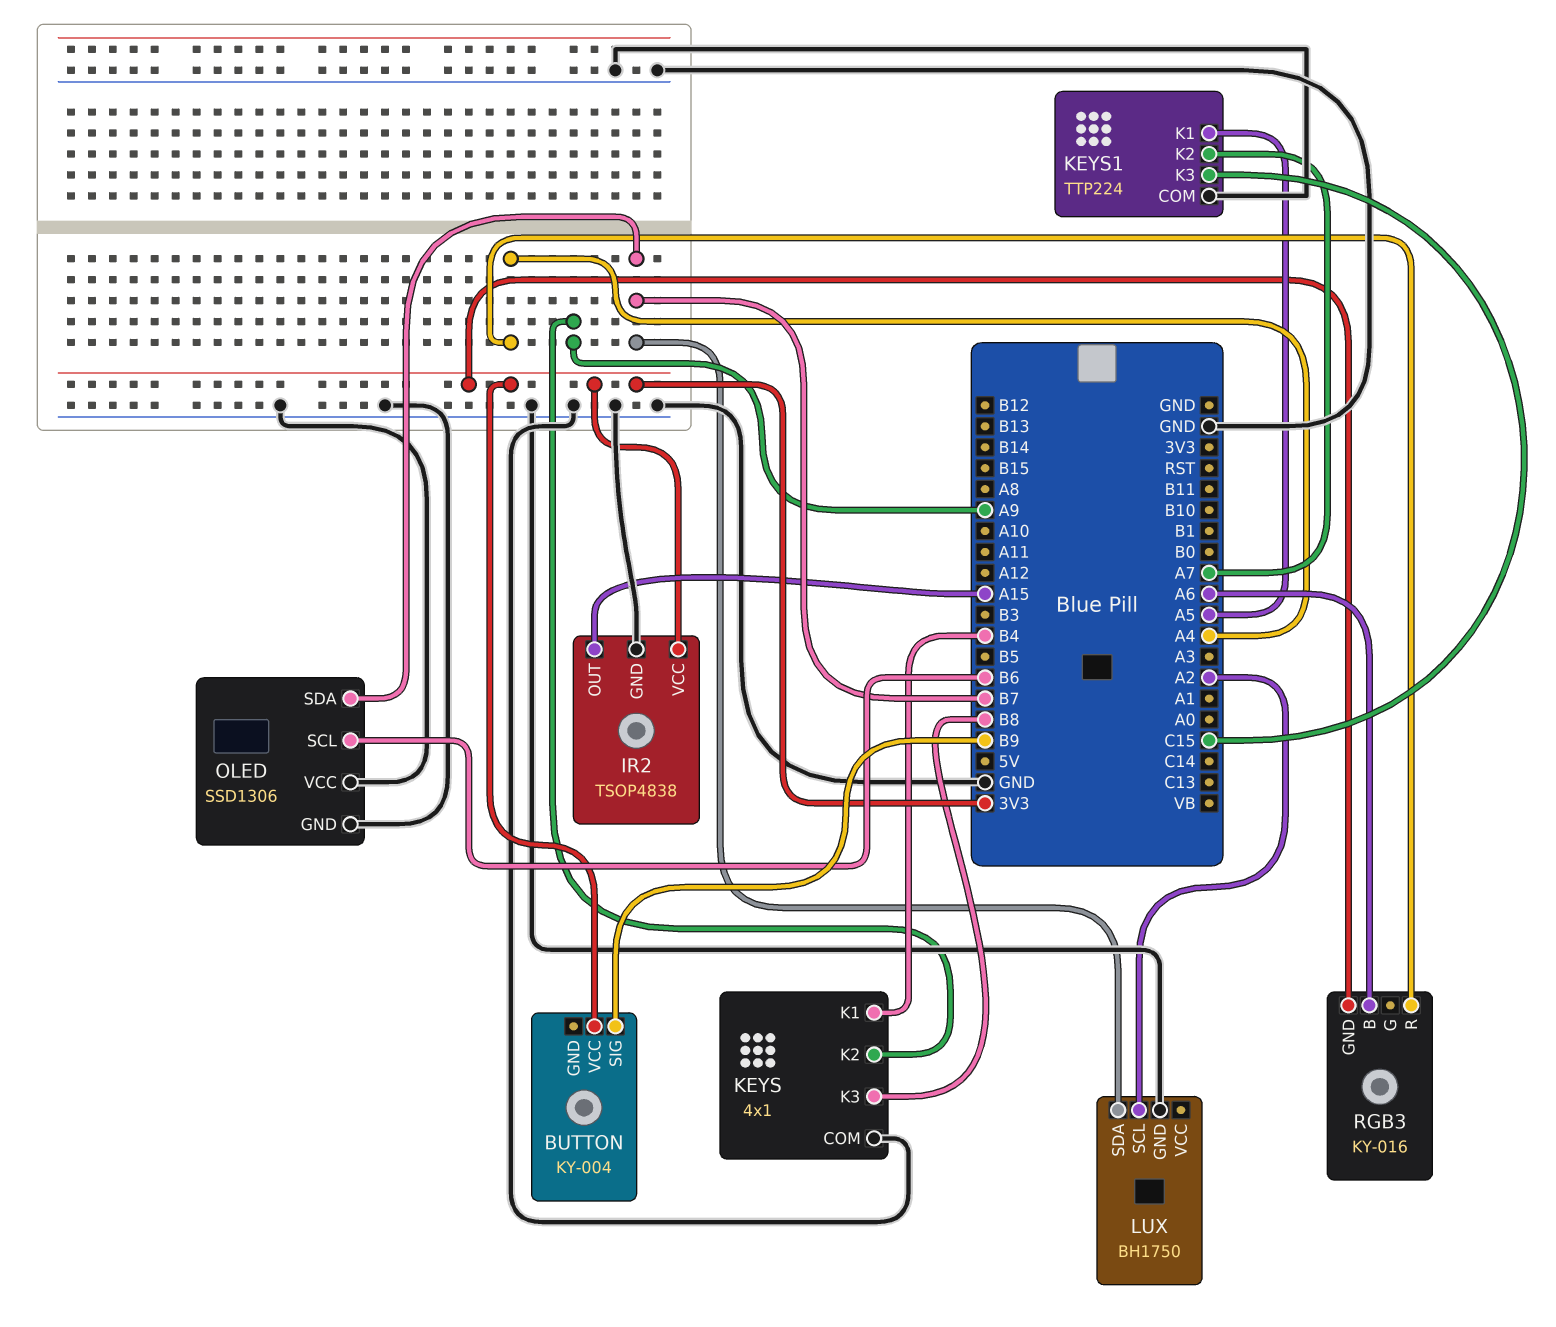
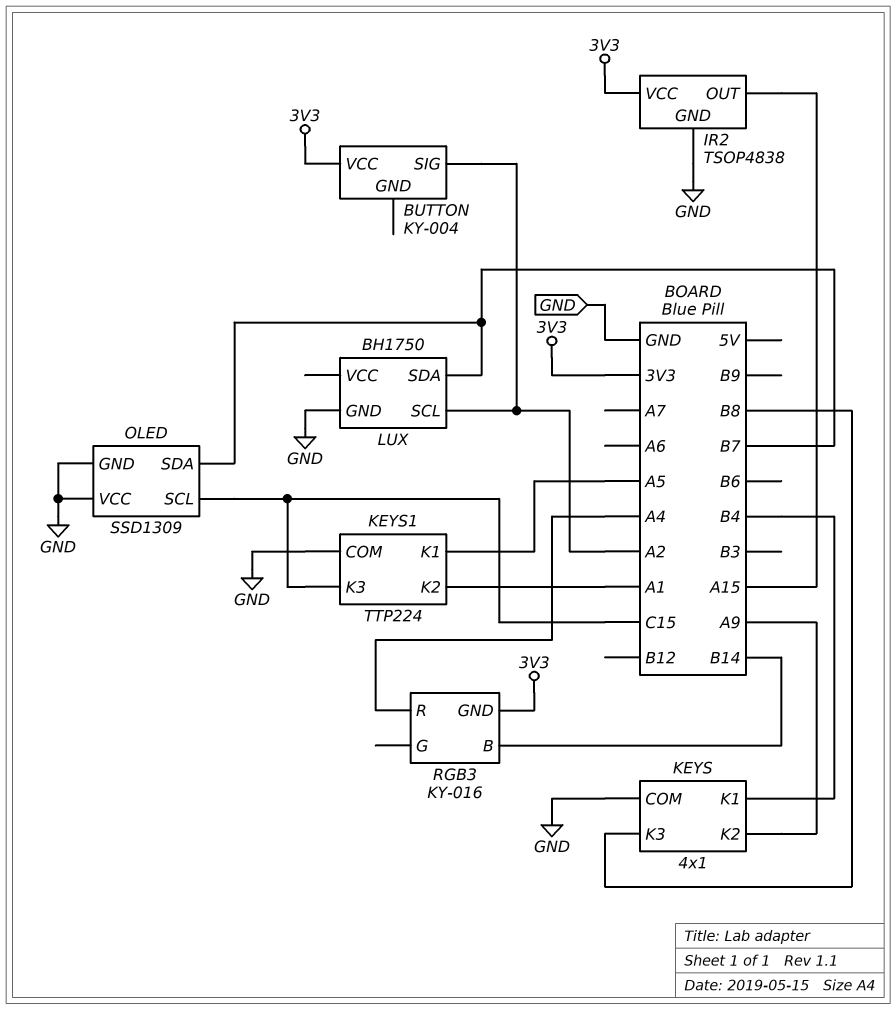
BUTTON pin SIG: B9 -> A2
KEYS1 pin K2: A7 -> A1
OLED: SSD1306 -> SSD1309
OLED pin SCL: B6 -> C15
RGB3 pin B: A6 -> B14

